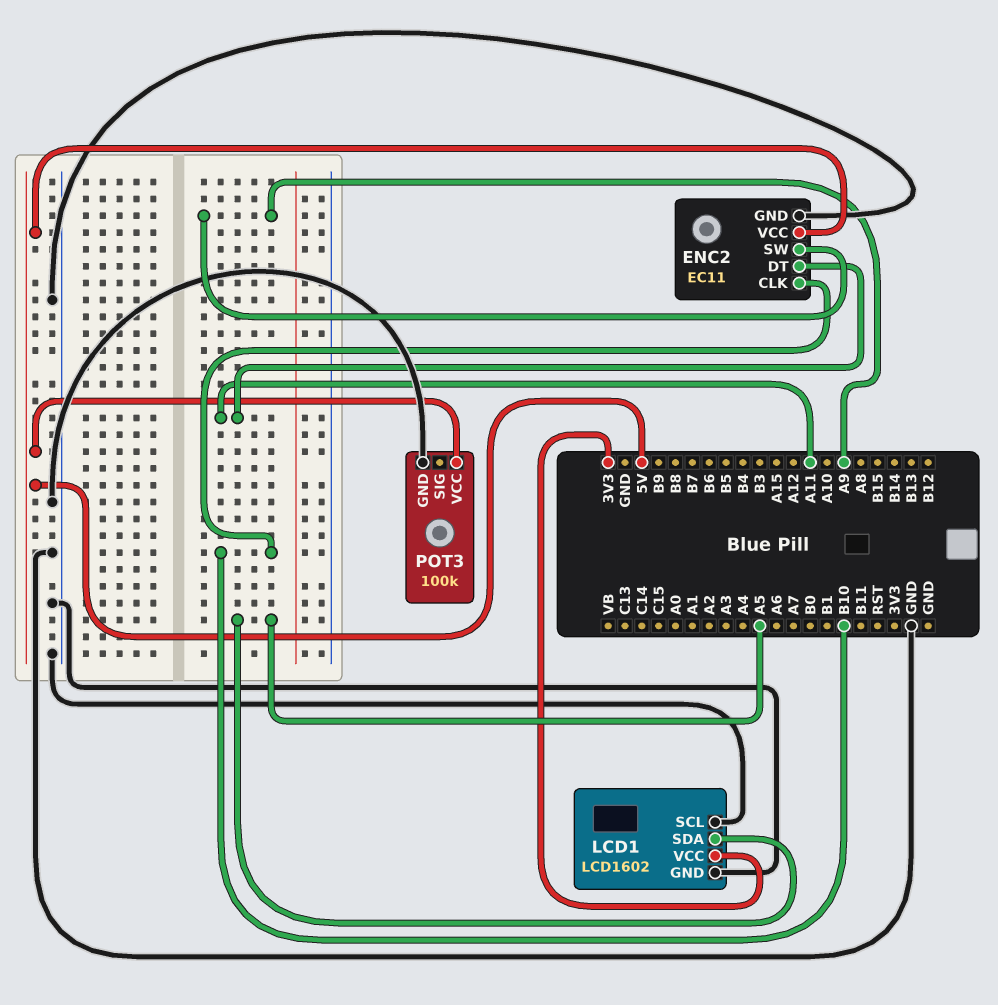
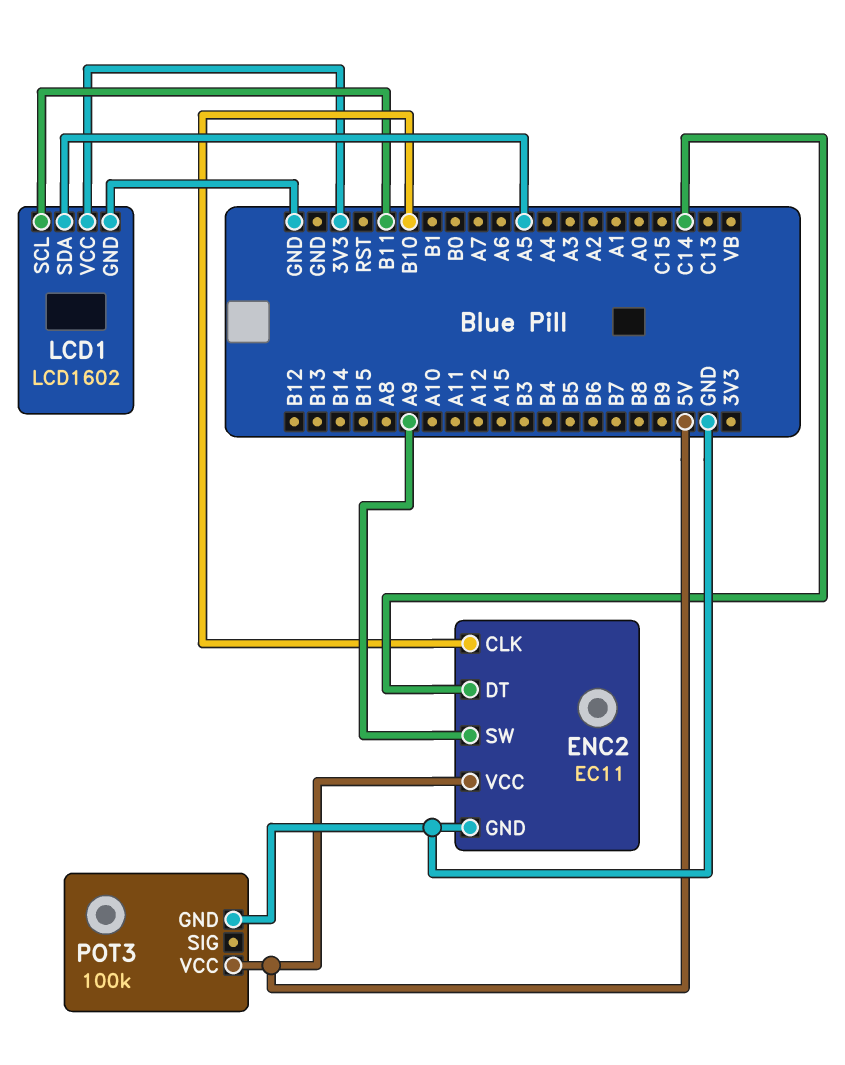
ENC2 pin DT: A11 -> C14
LCD1 pin SCL: GND -> B11

